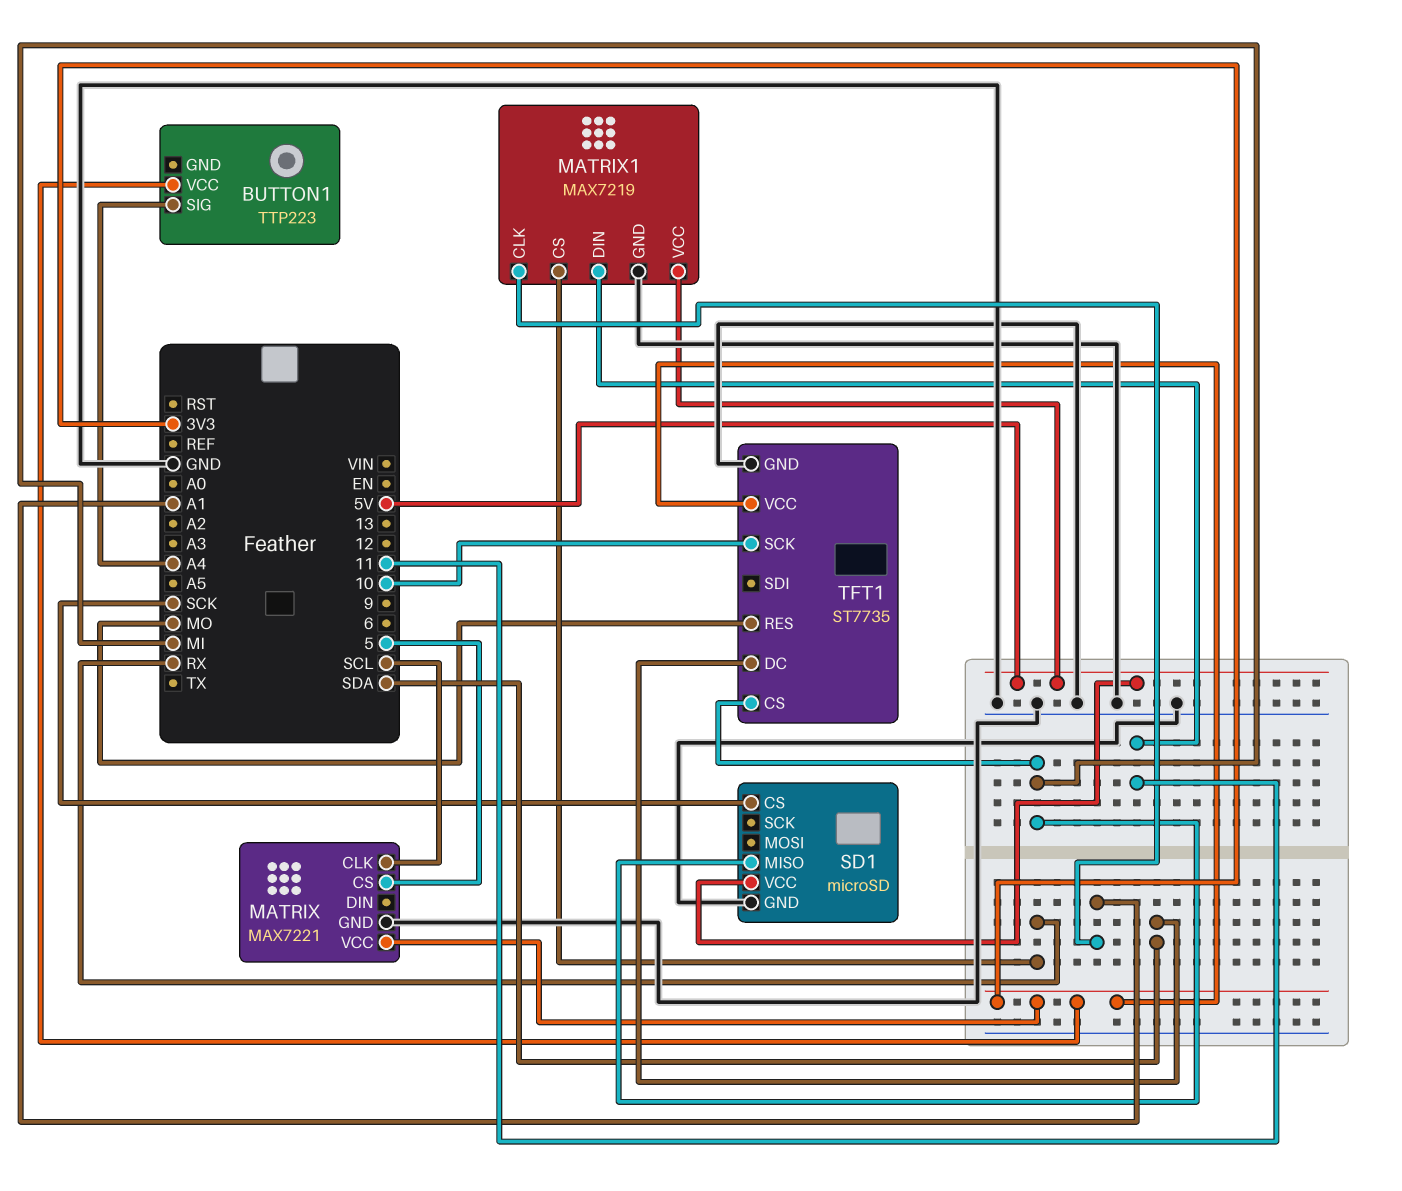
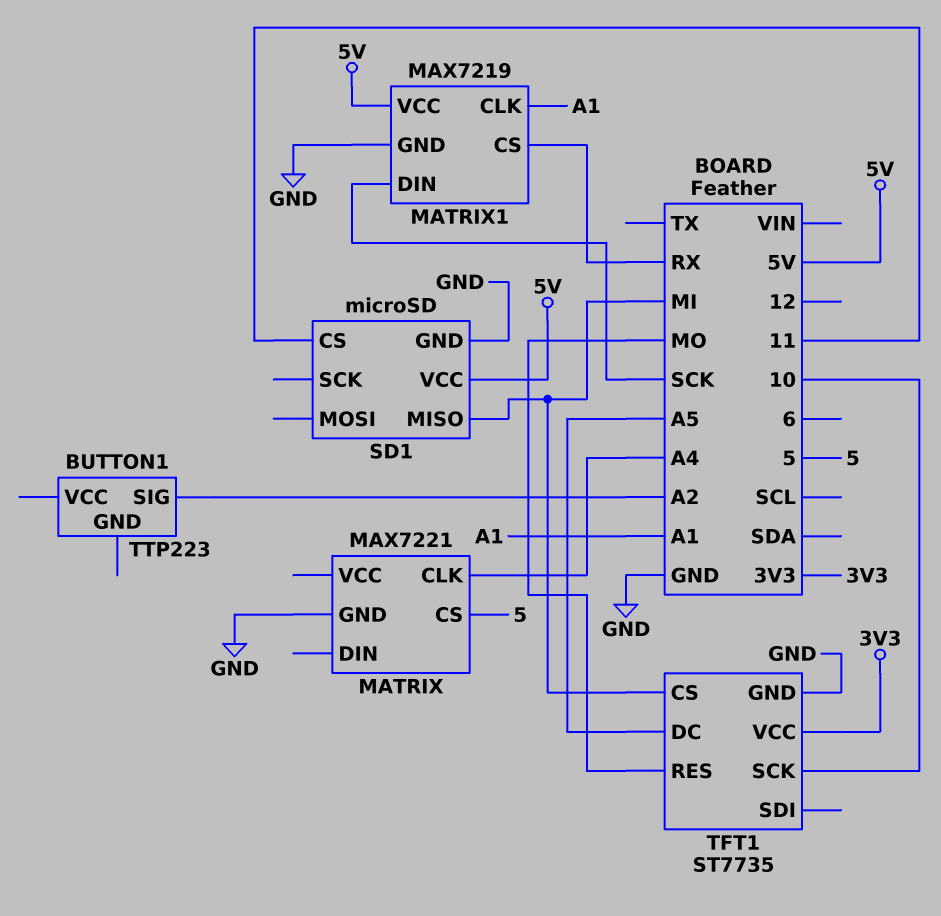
BUTTON1 pin SIG: A4 -> A2
BUTTON1 pin VCC: 3V3 -> none
MATRIX pin CLK: SCL -> A4
MATRIX pin VCC: 3V3 -> none
MATRIX1 pin DIN: 11 -> SCK
SD1 pin CS: SCK -> 11
TFT1 pin DC: SDA -> A5

